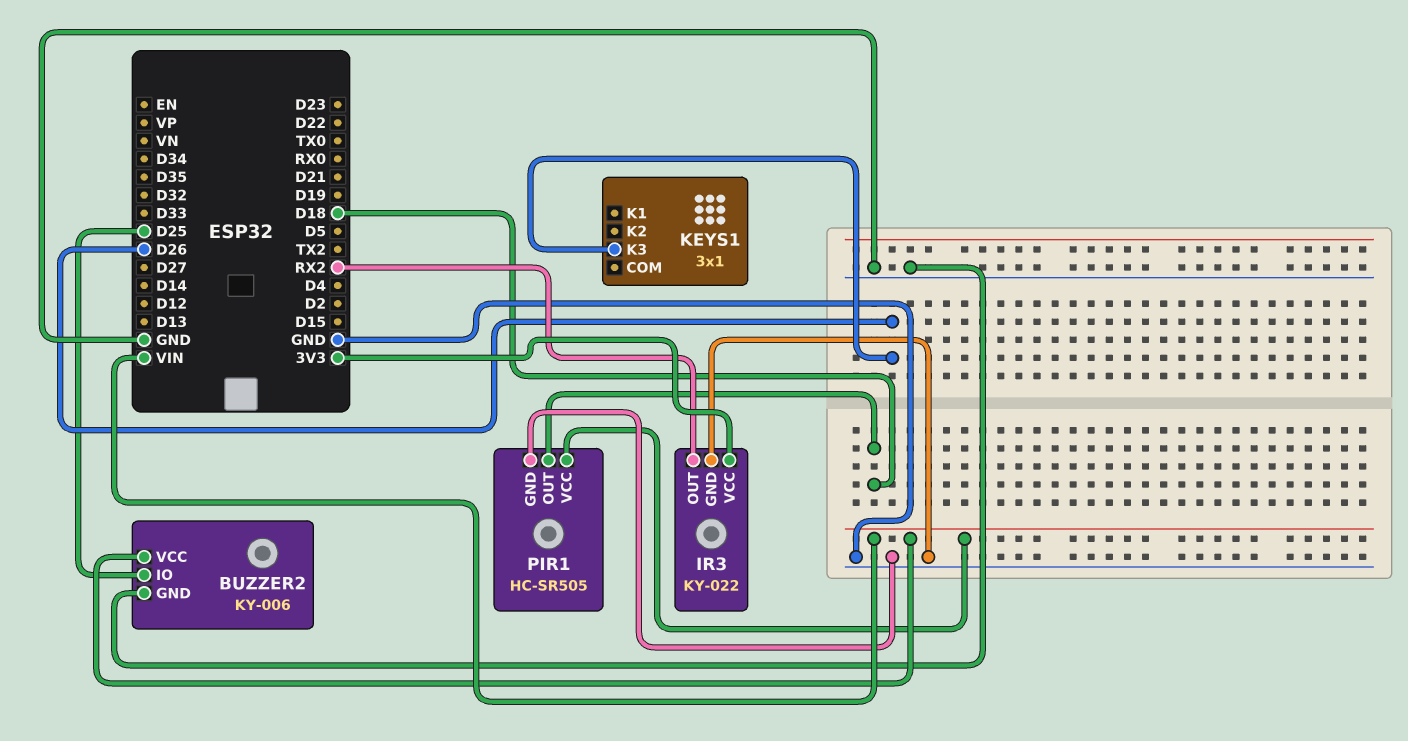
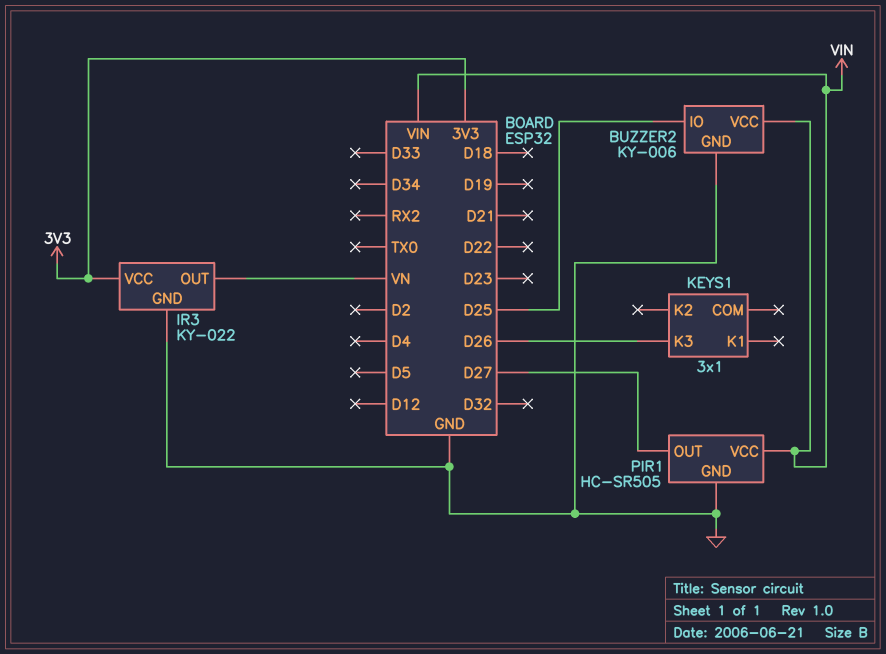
IR3 pin OUT: RX2 -> VN
PIR1 pin OUT: D18 -> D27

